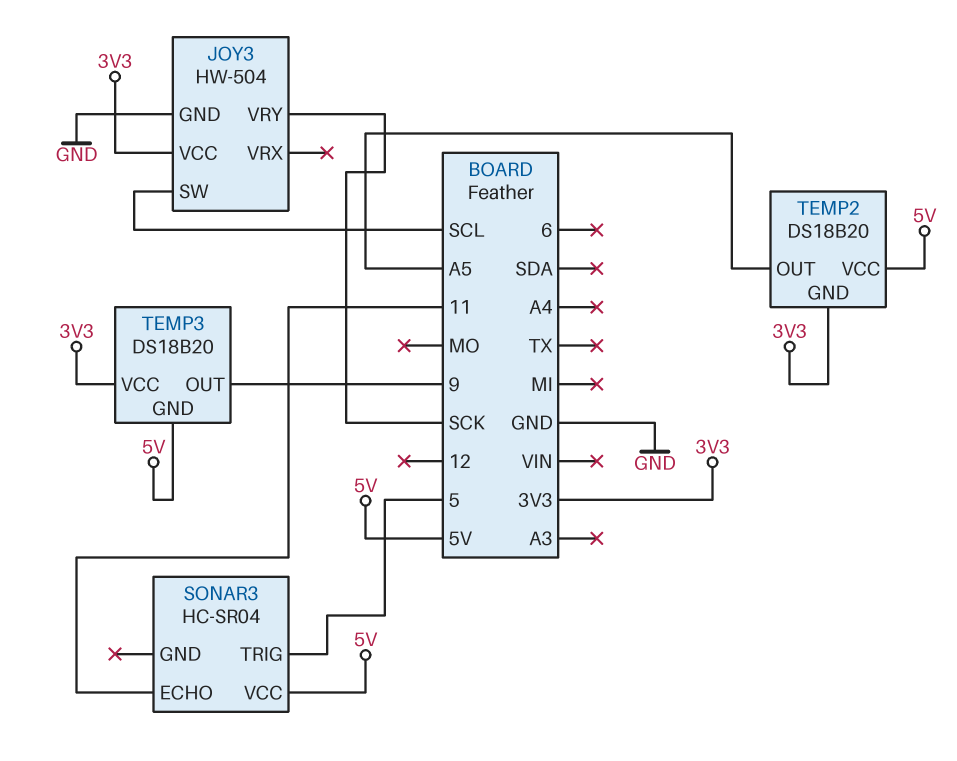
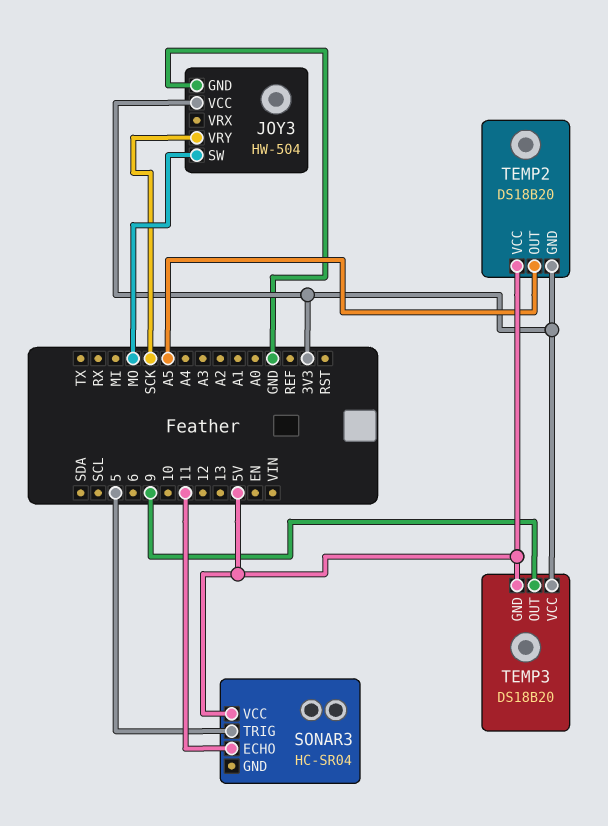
JOY3 pin SW: SCL -> MO

